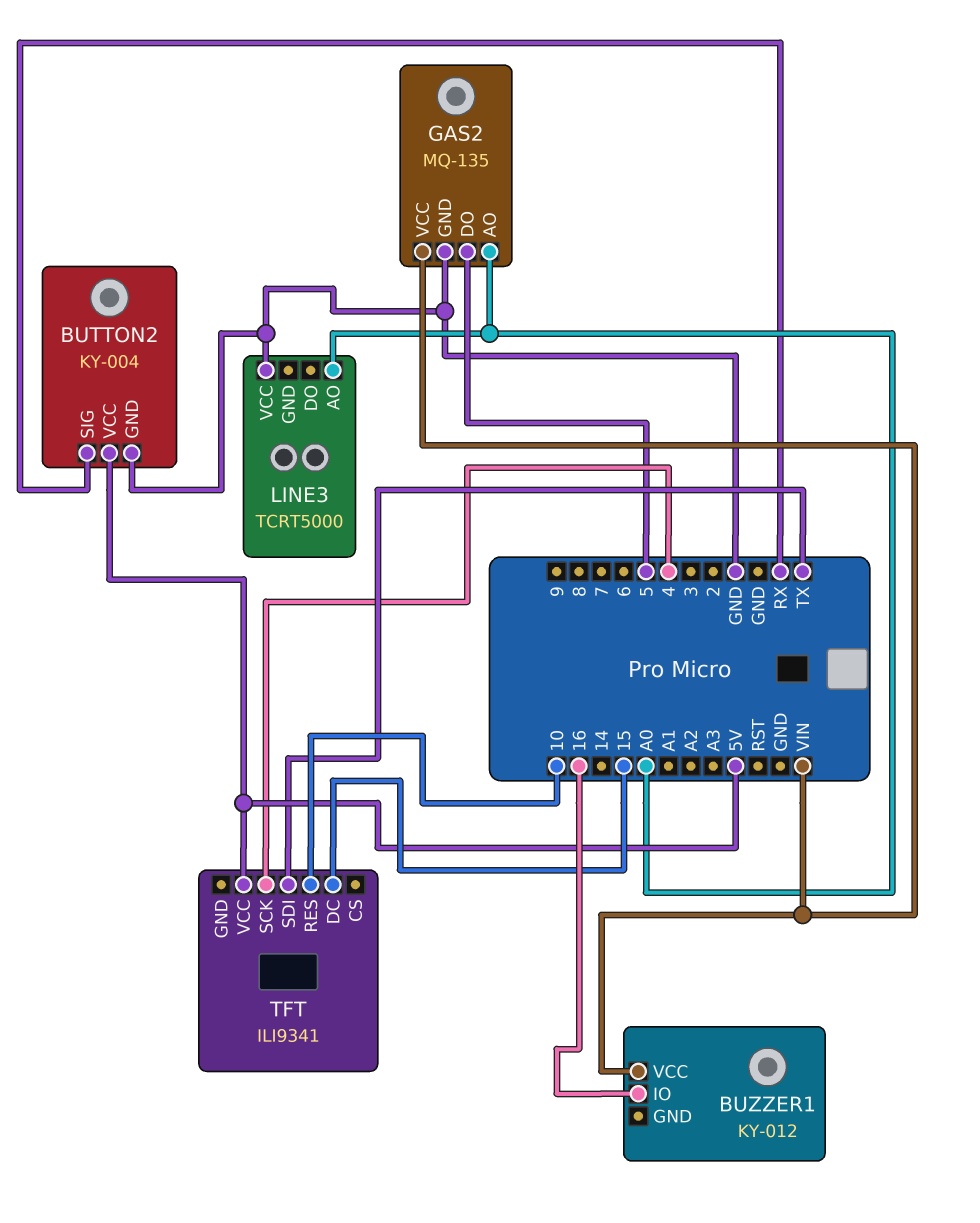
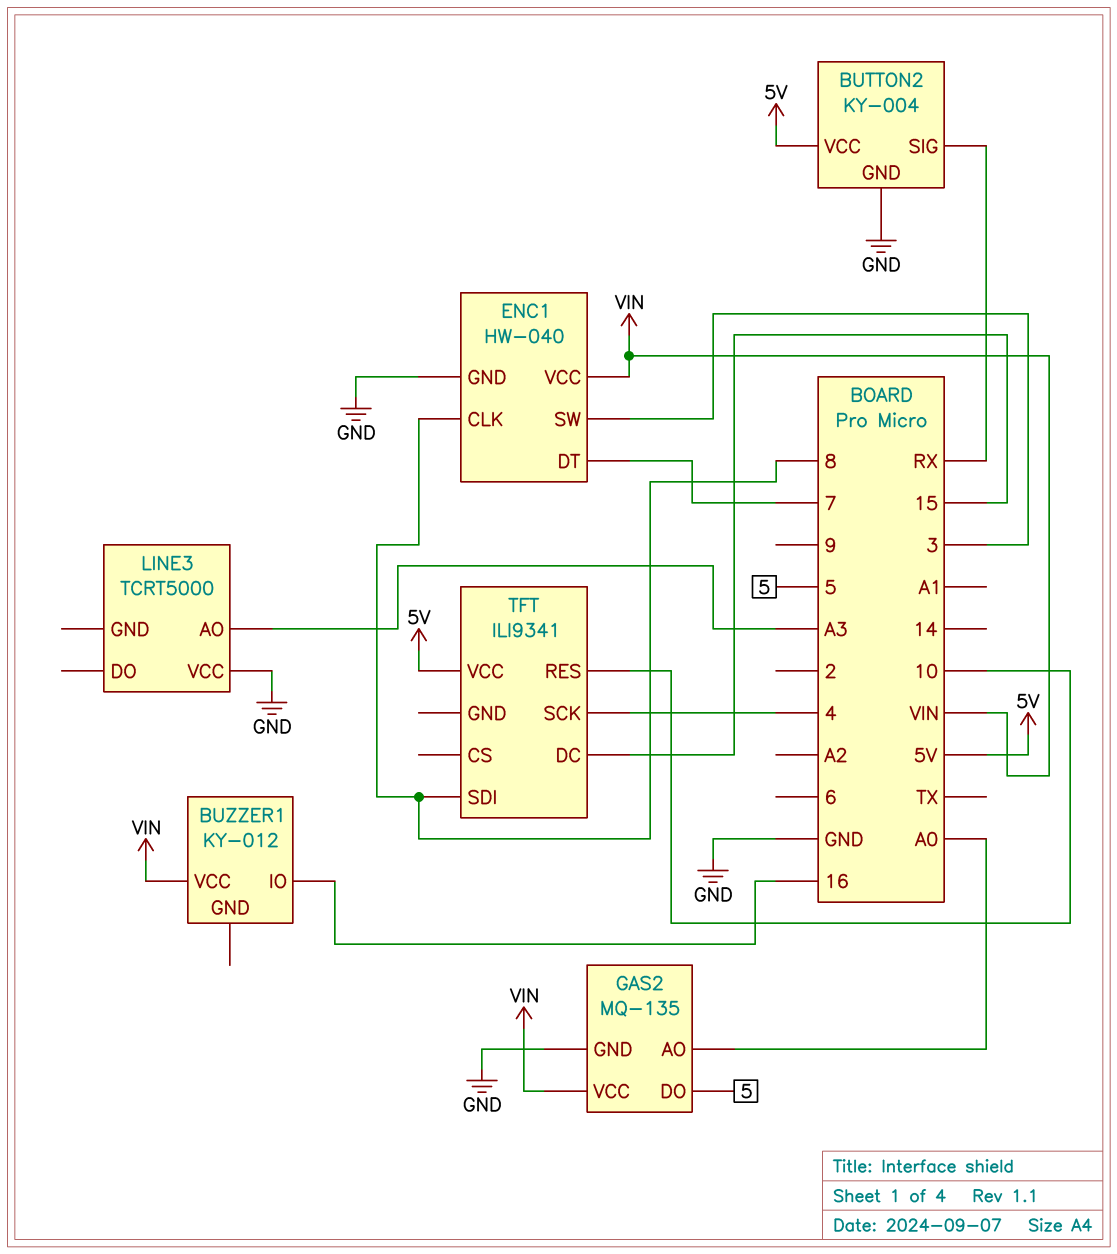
ENC1: none -> HW-040
ENC1 pin CLK: none -> 8
ENC1 pin DT: none -> 7
ENC1 pin GND: none -> GND
ENC1 pin SW: none -> 3
ENC1 pin VCC: none -> VIN
LINE3 pin AO: A0 -> A3
TFT pin SDI: TX -> 8

